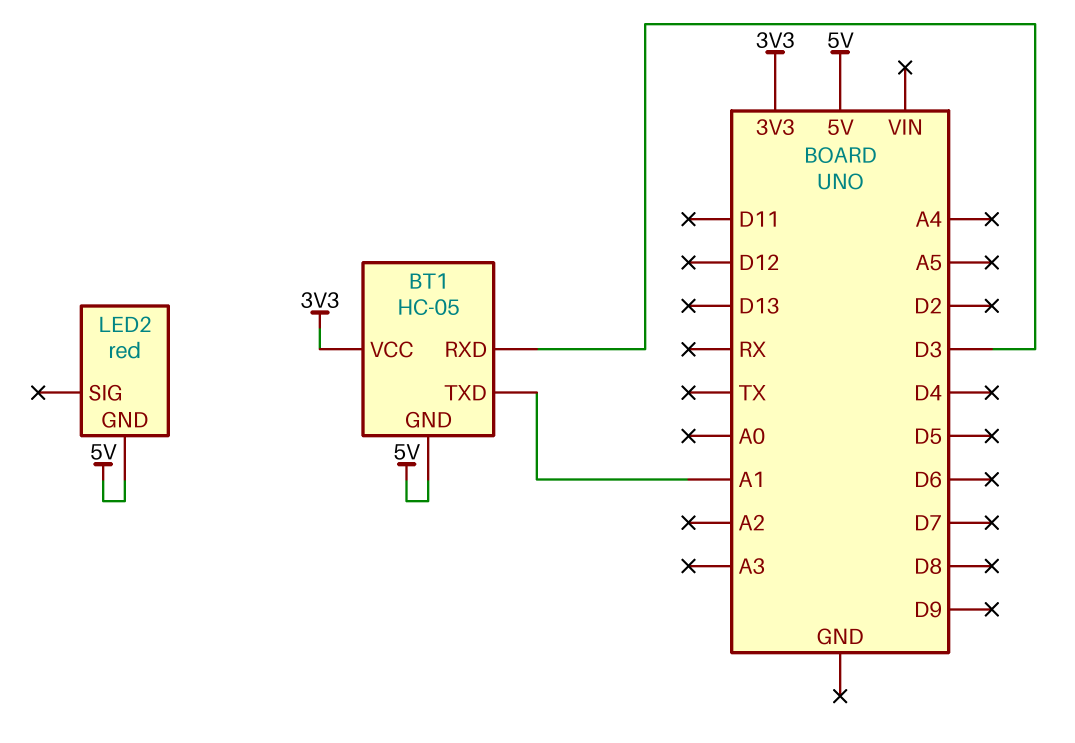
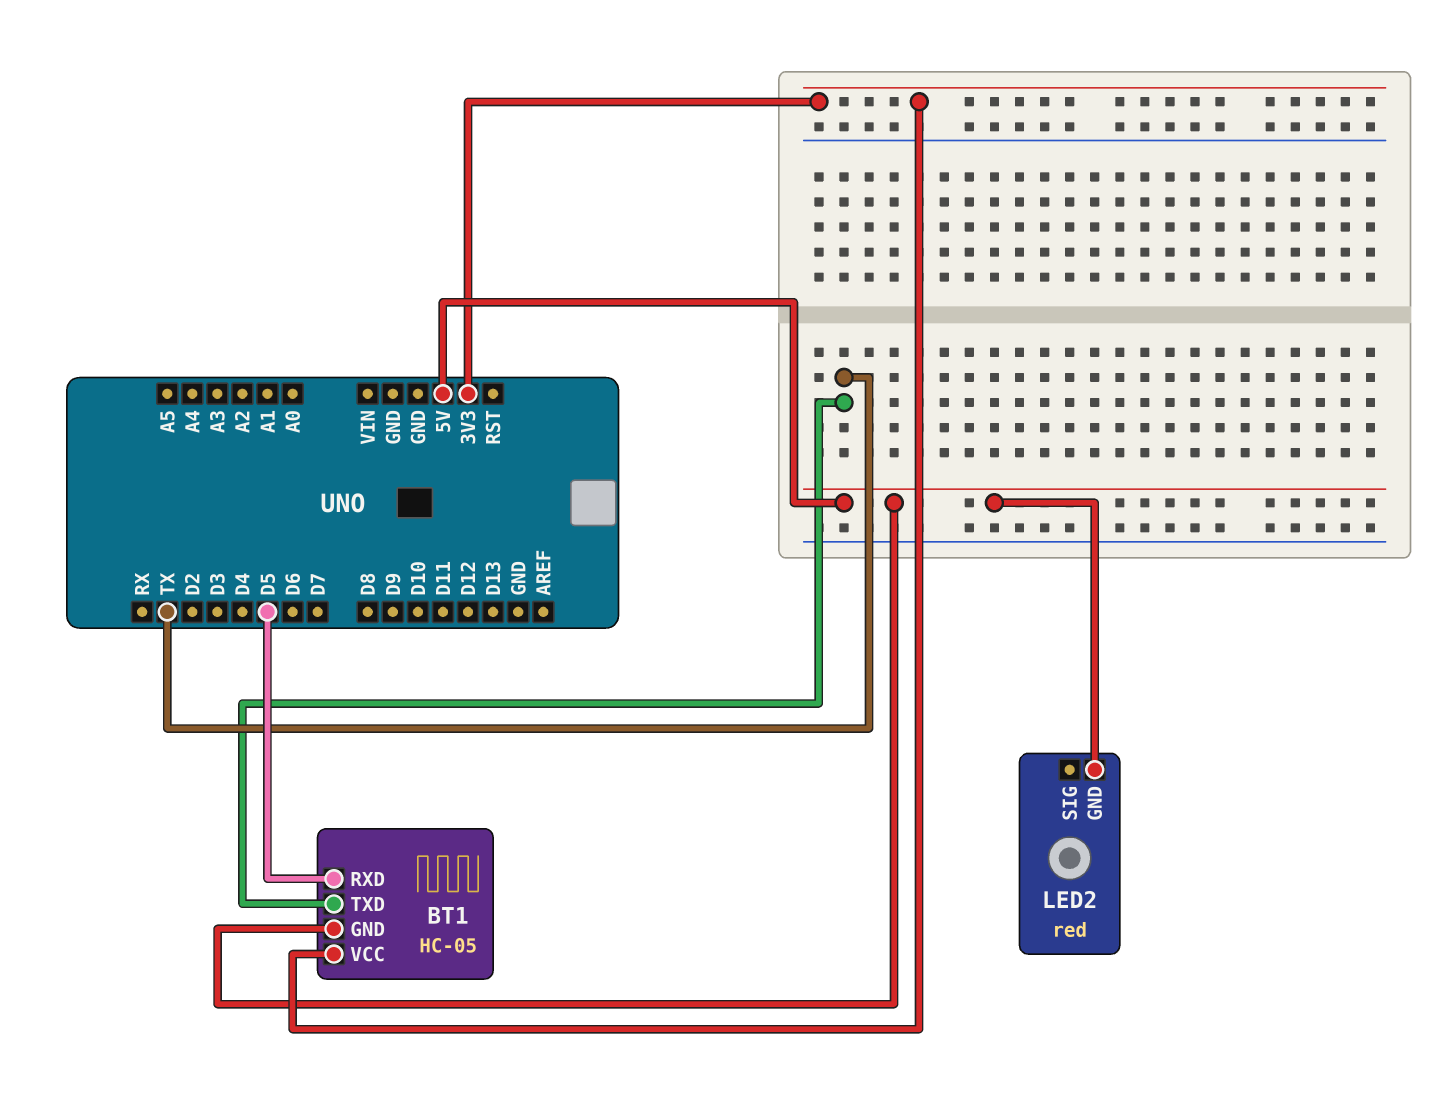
BT1 pin RXD: D3 -> D5
BT1 pin TXD: A1 -> TX

